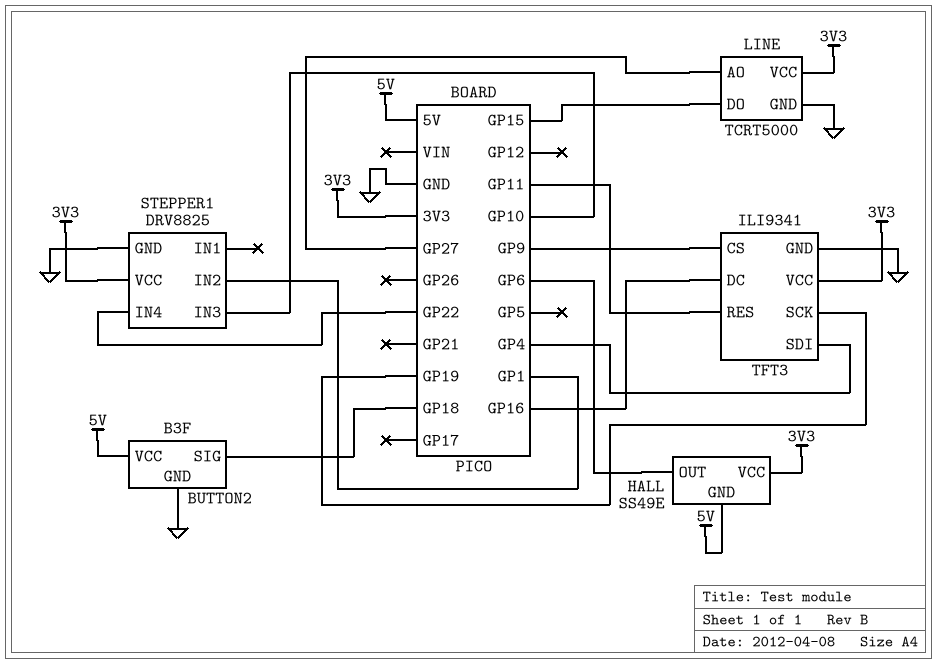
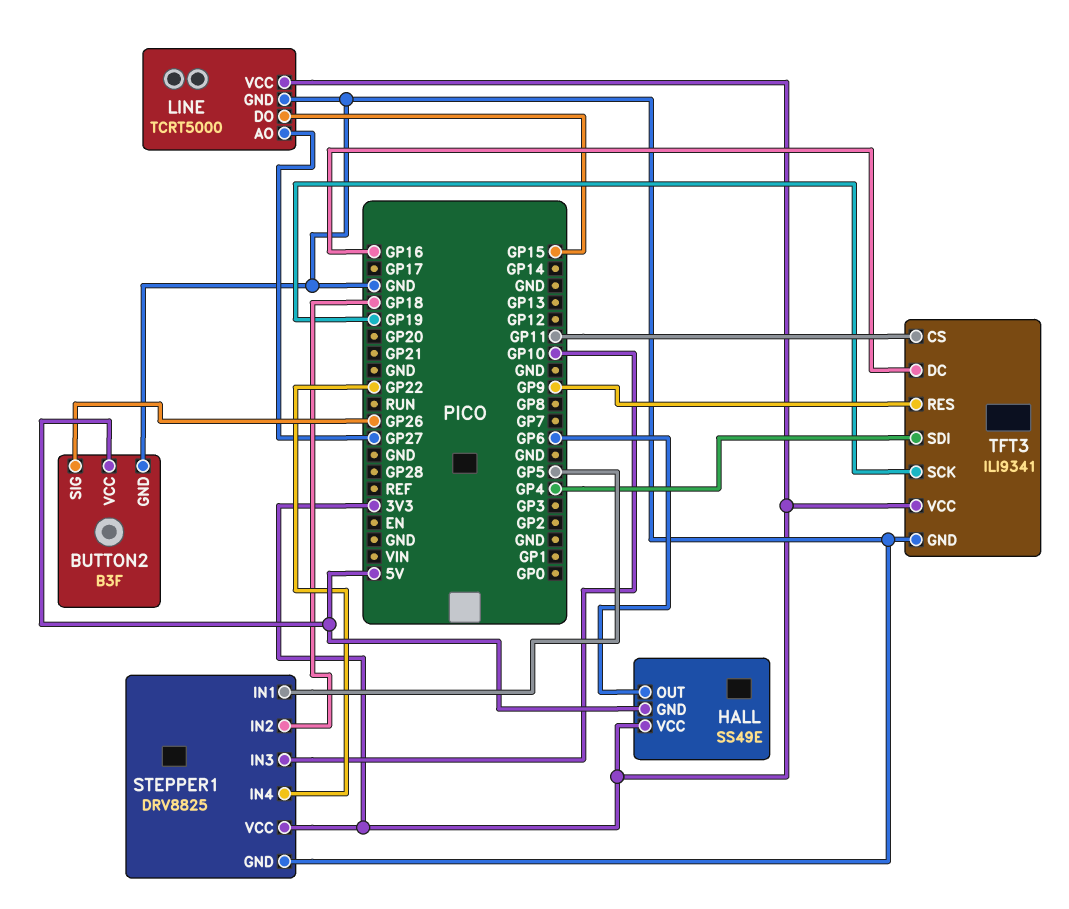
BUTTON2 pin SIG: GP18 -> GP26
STEPPER1 pin IN1: none -> GP5
STEPPER1 pin IN2: GP1 -> GP18
TFT3 pin CS: GP9 -> GP11
TFT3 pin RES: GP11 -> GP9

